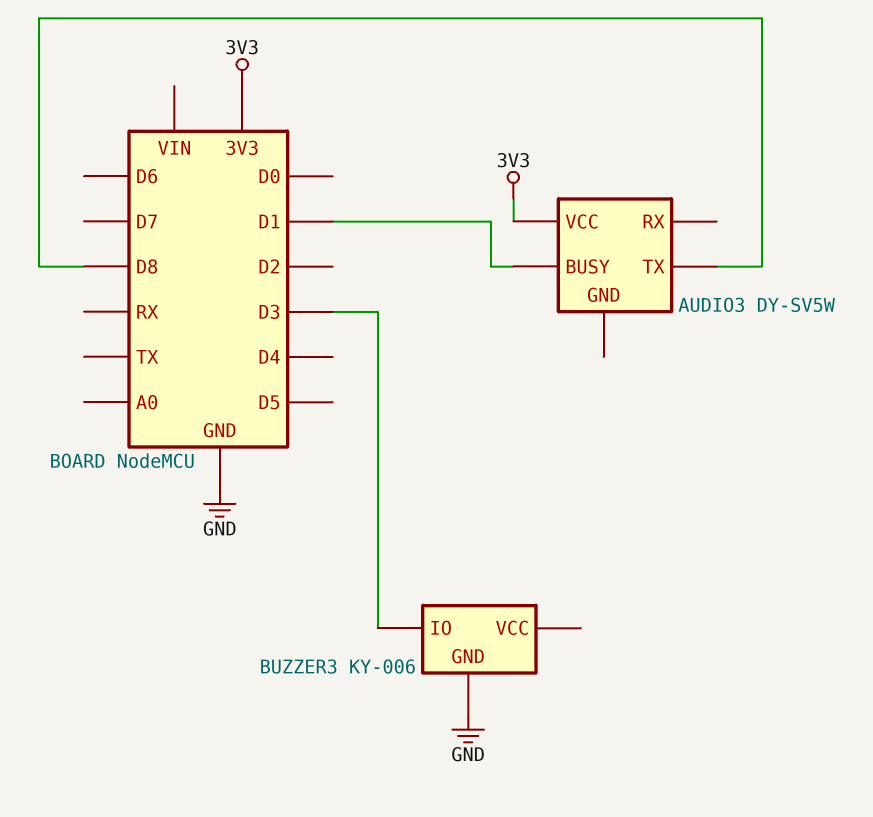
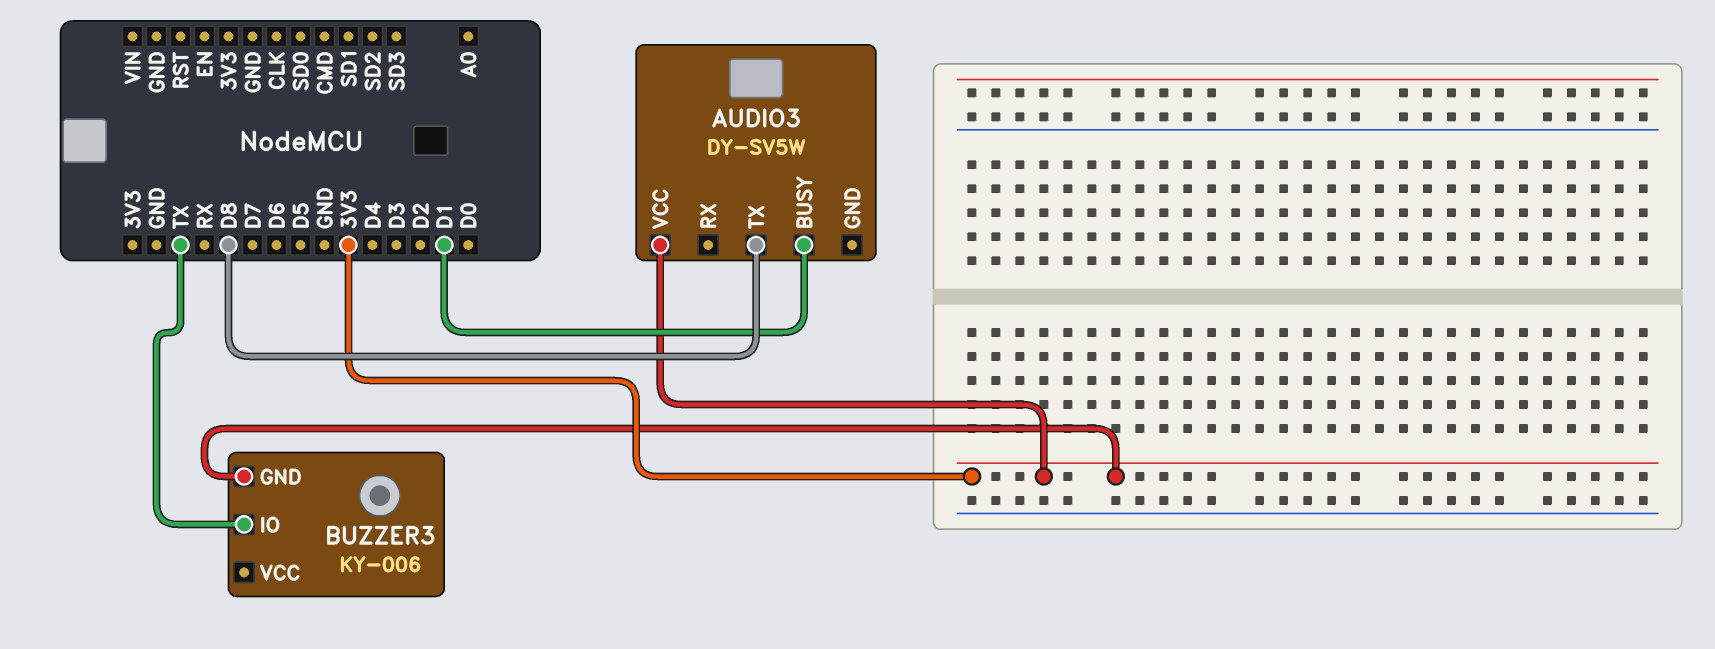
BUZZER3 pin GND: GND -> 3V3
BUZZER3 pin IO: D3 -> TX

